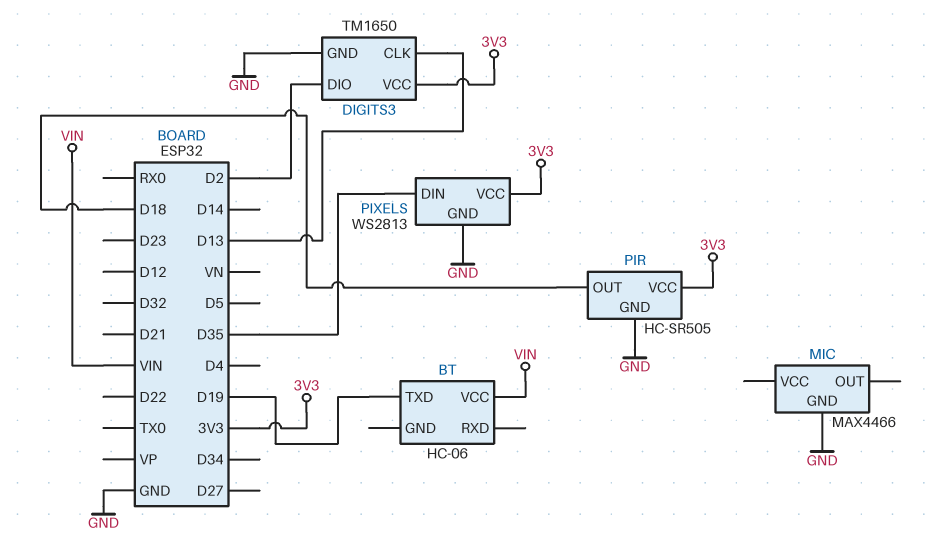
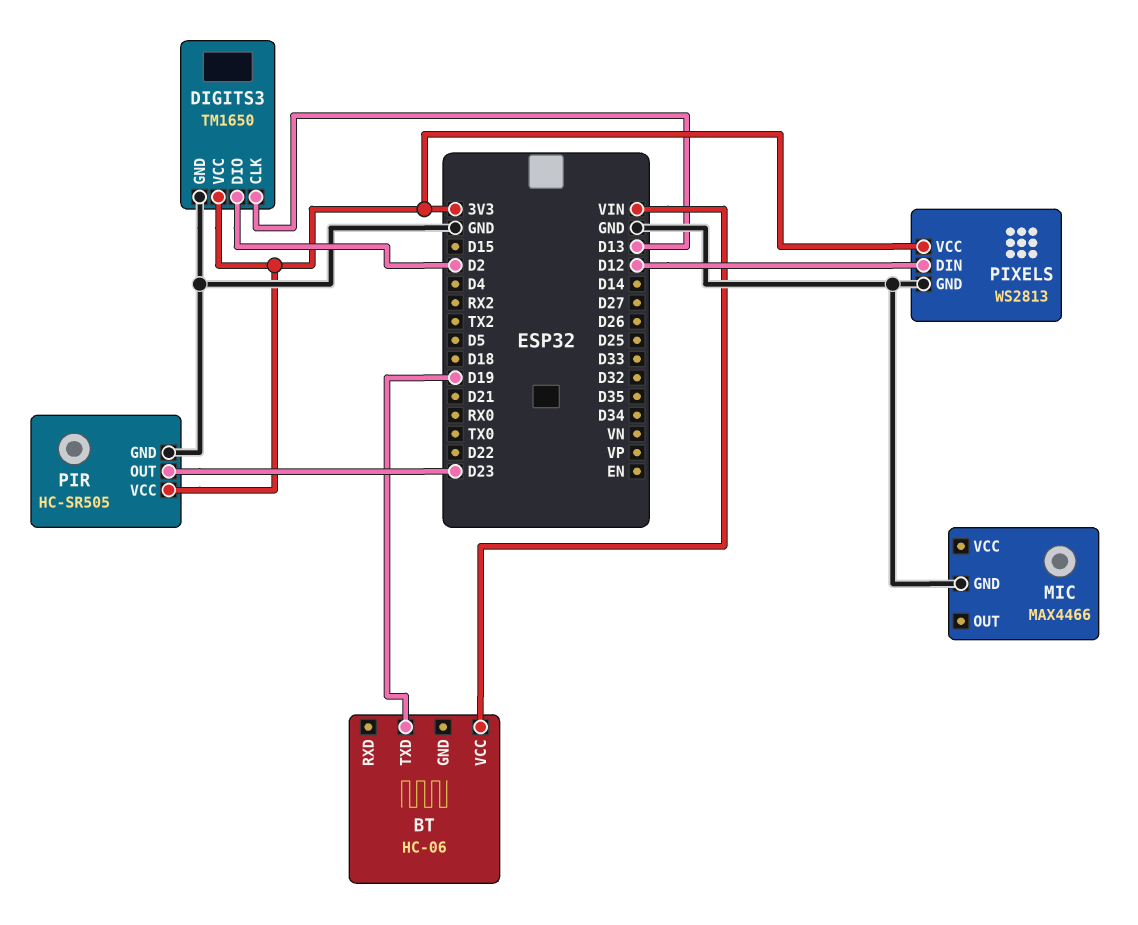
PIR pin OUT: D18 -> D23
PIXELS pin DIN: D35 -> D12

